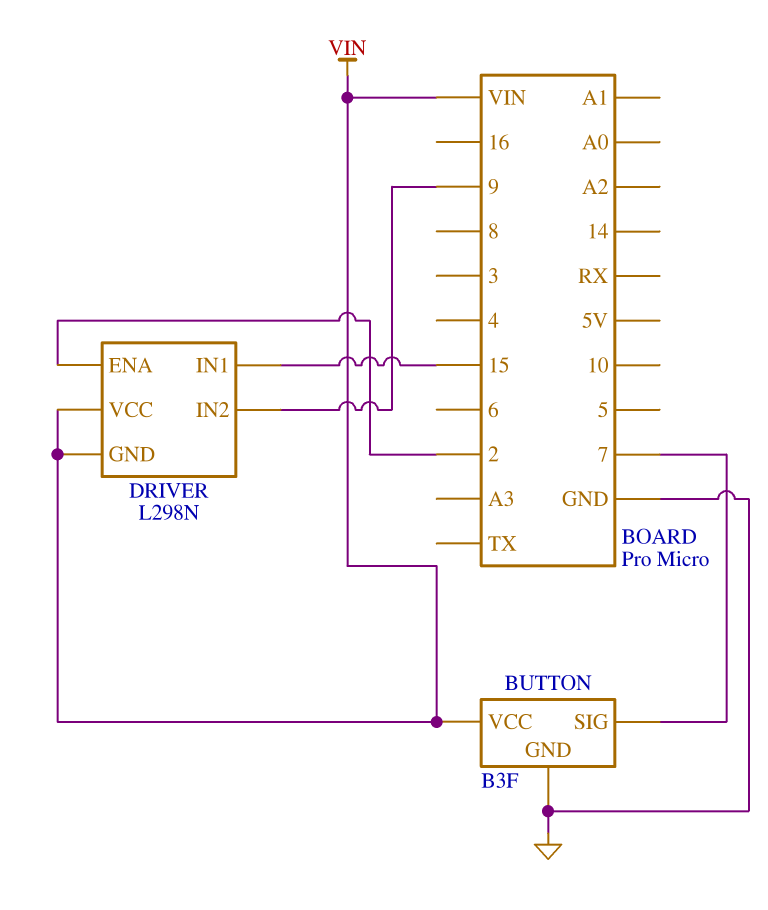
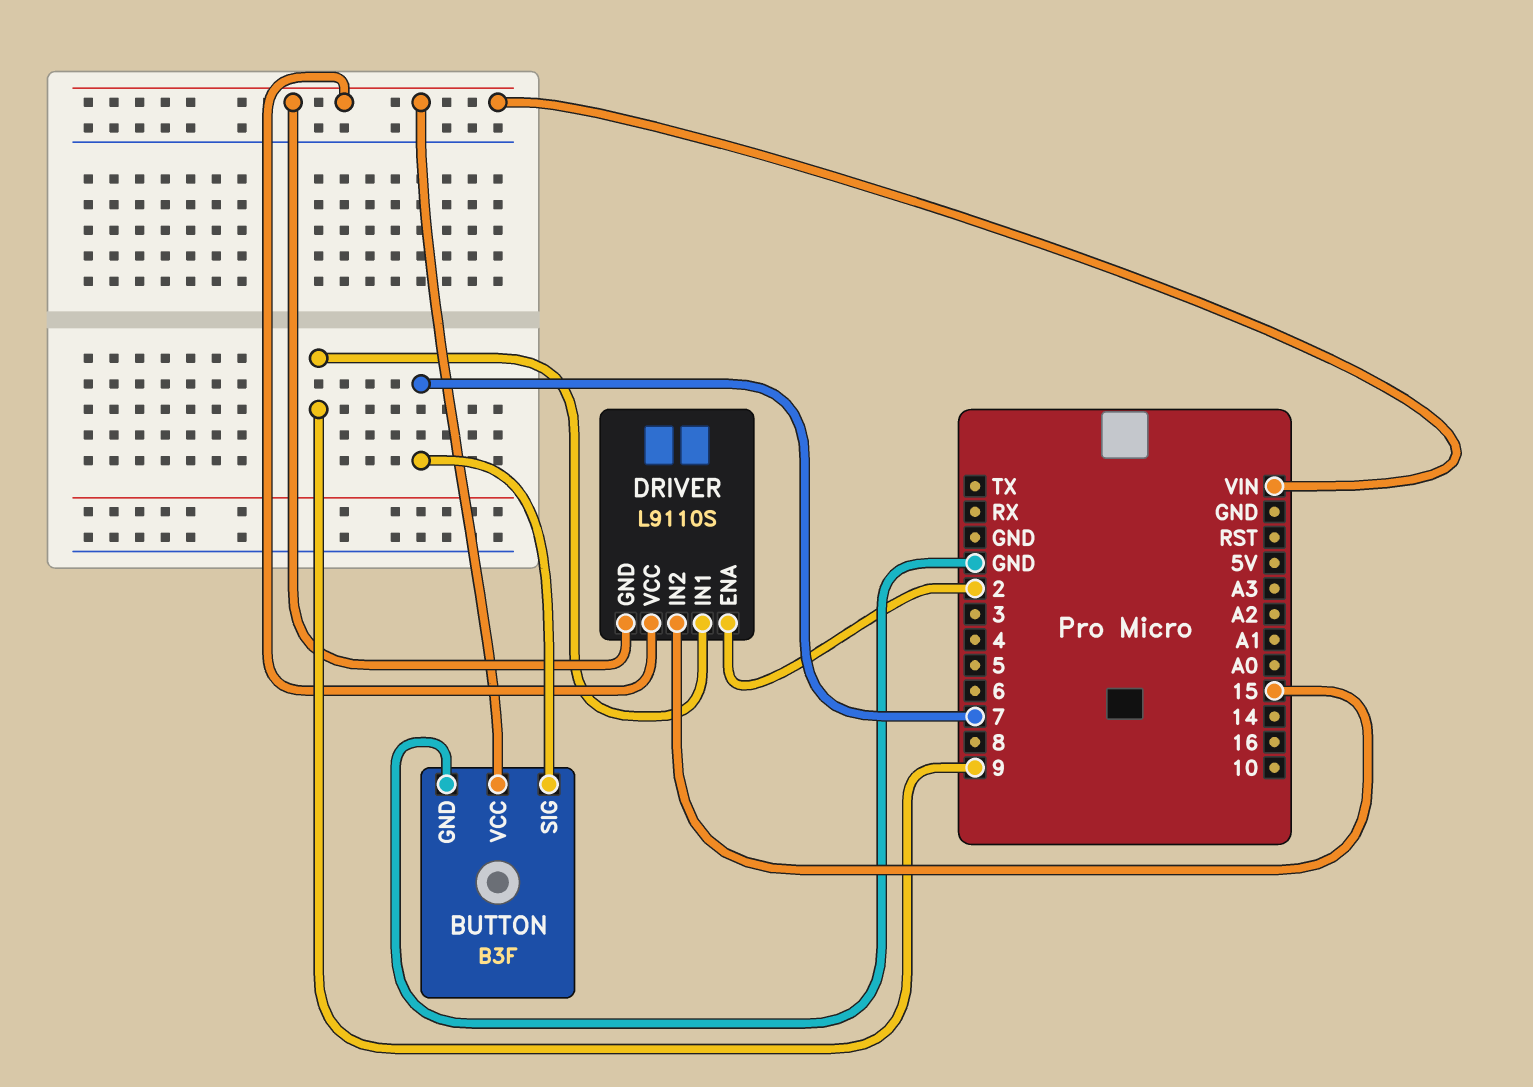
DRIVER: L298N -> L9110S
DRIVER pin IN1: 15 -> 9
DRIVER pin IN2: 9 -> 15

